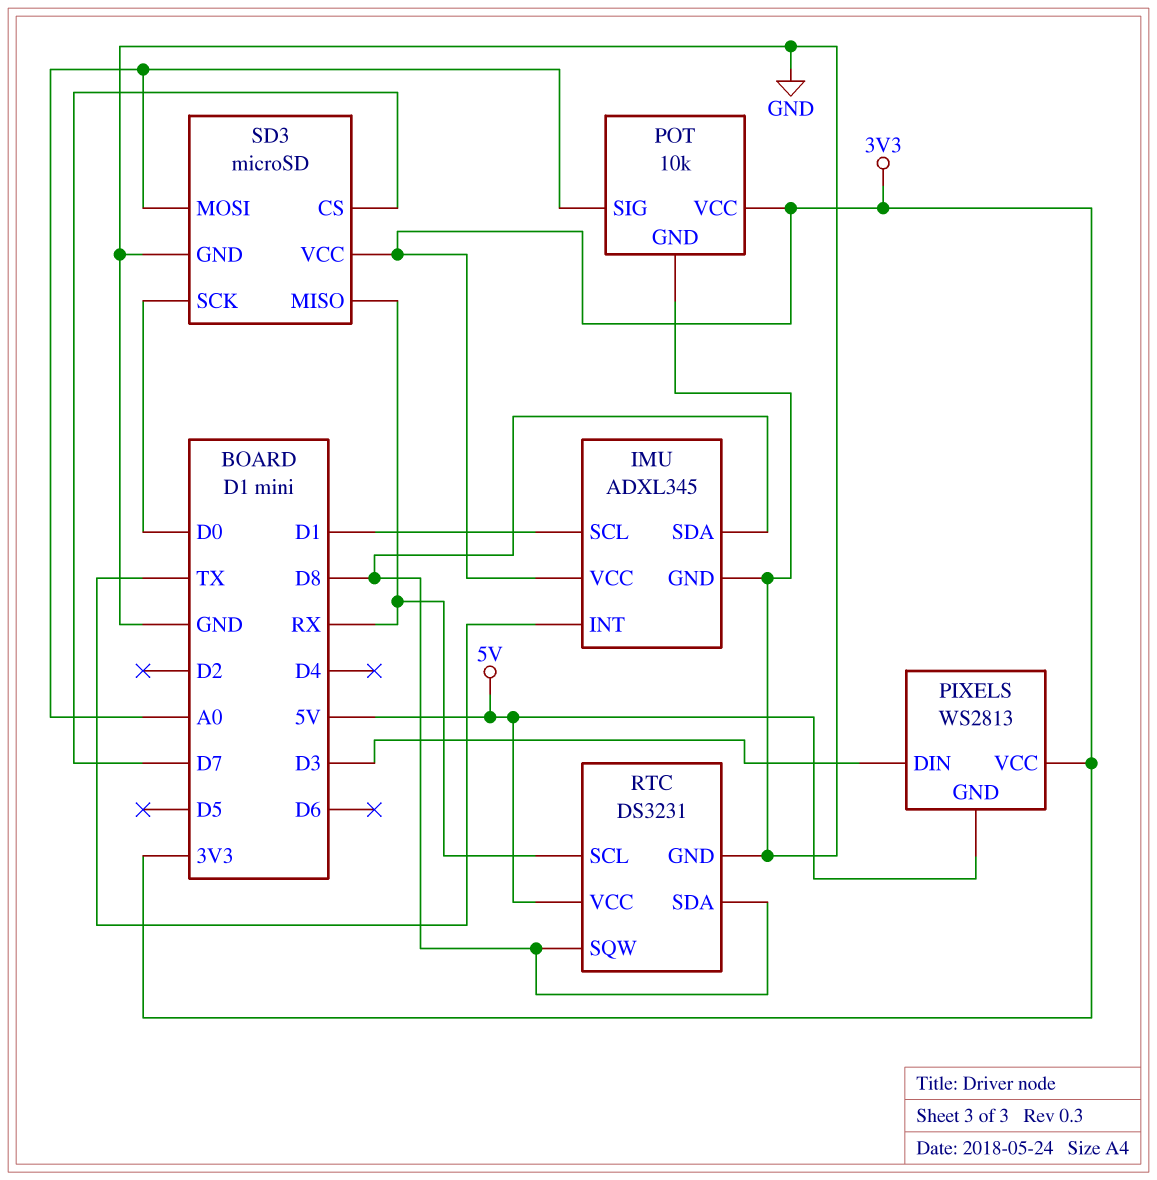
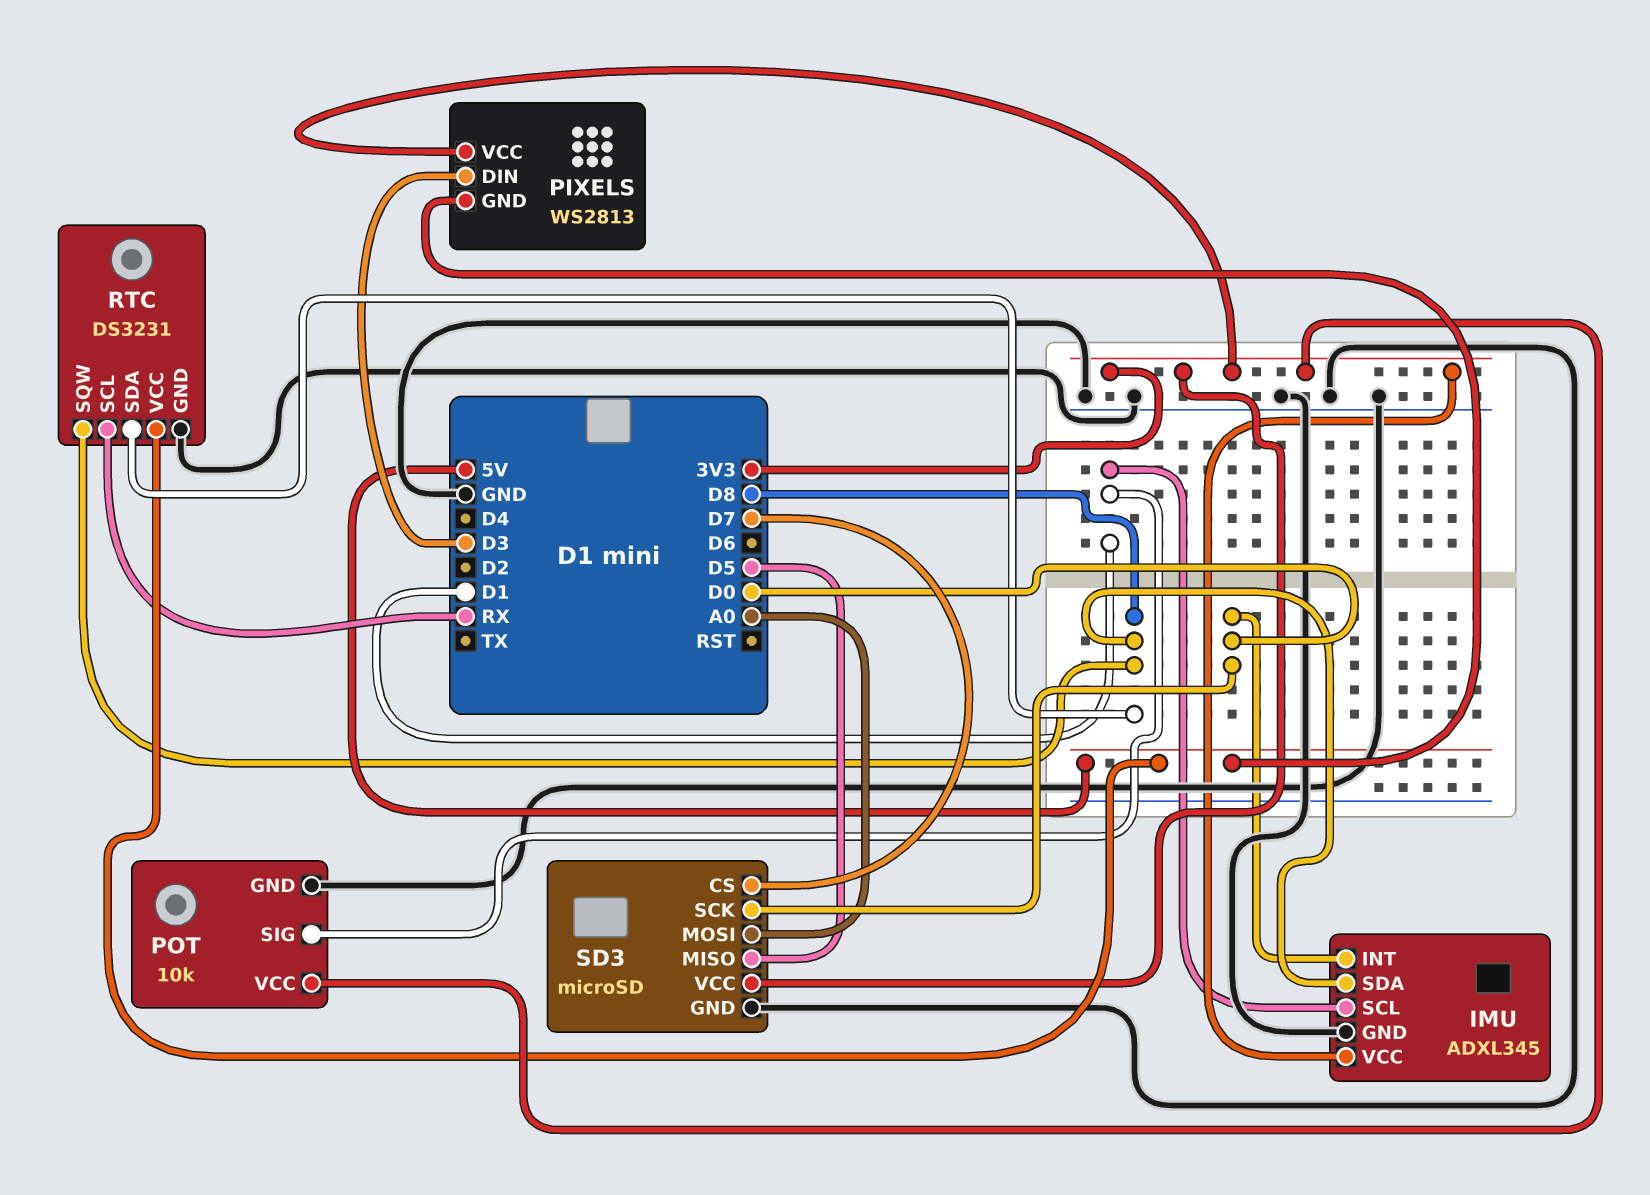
IMU pin INT: TX -> D0
POT pin SIG: A0 -> D1
SD3 pin MISO: RX -> D5

